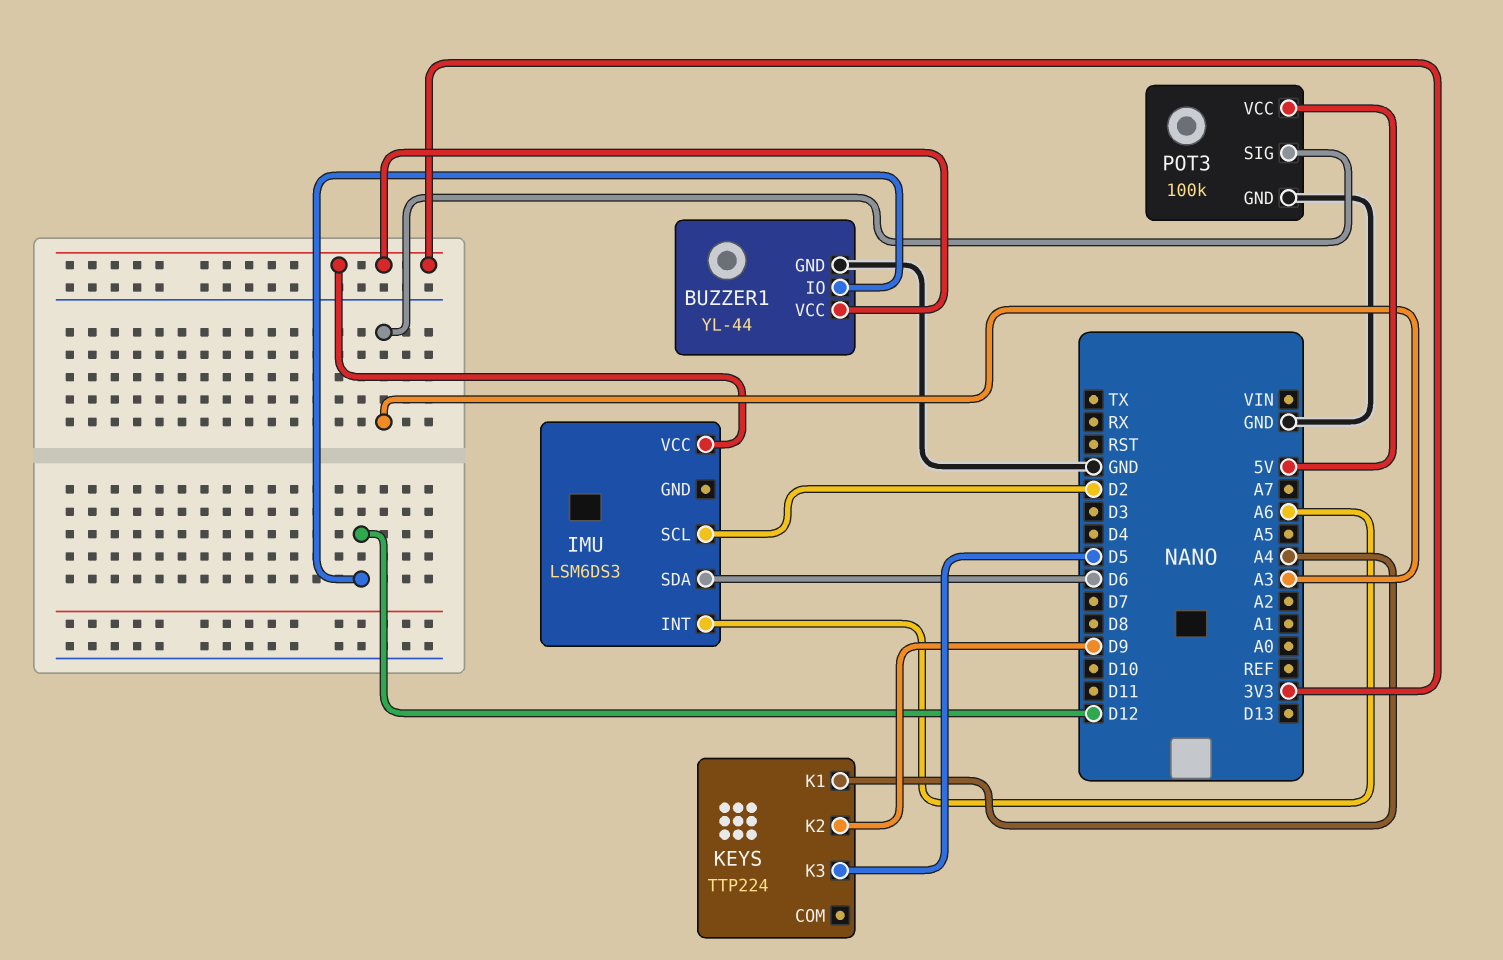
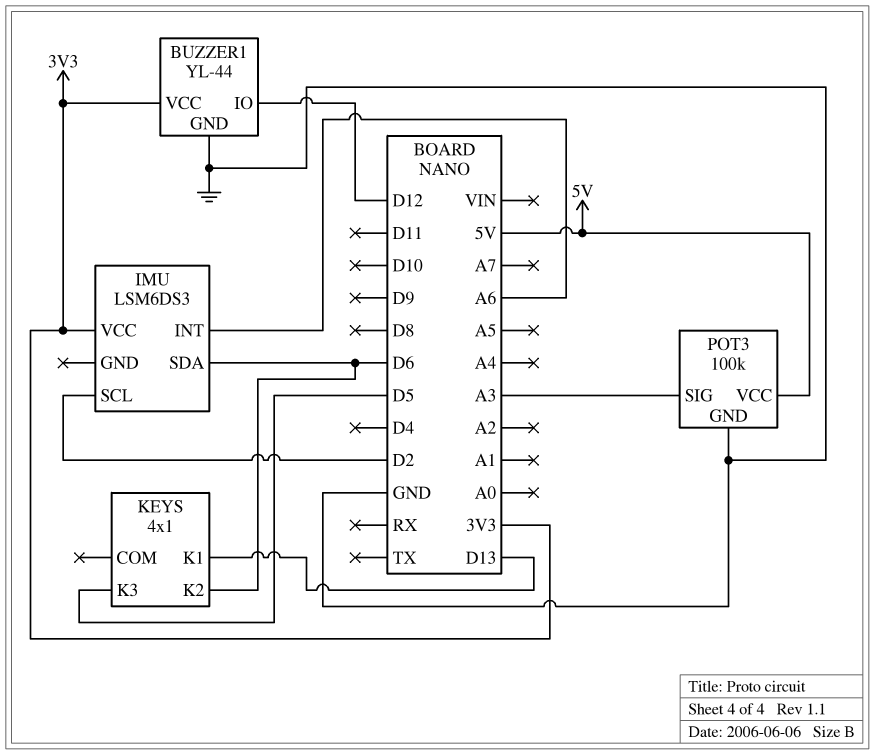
KEYS: TTP224 -> 4x1
KEYS pin K1: A4 -> D13
KEYS pin K2: D9 -> D6

